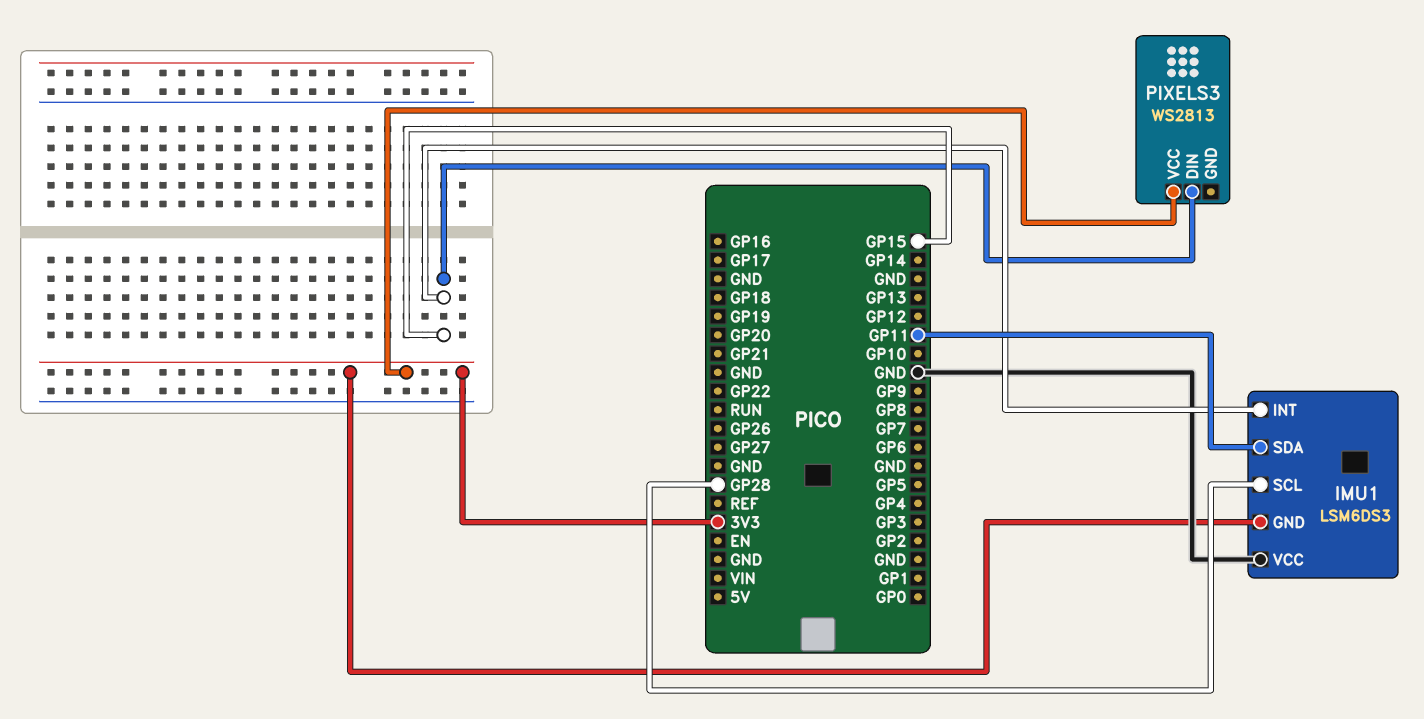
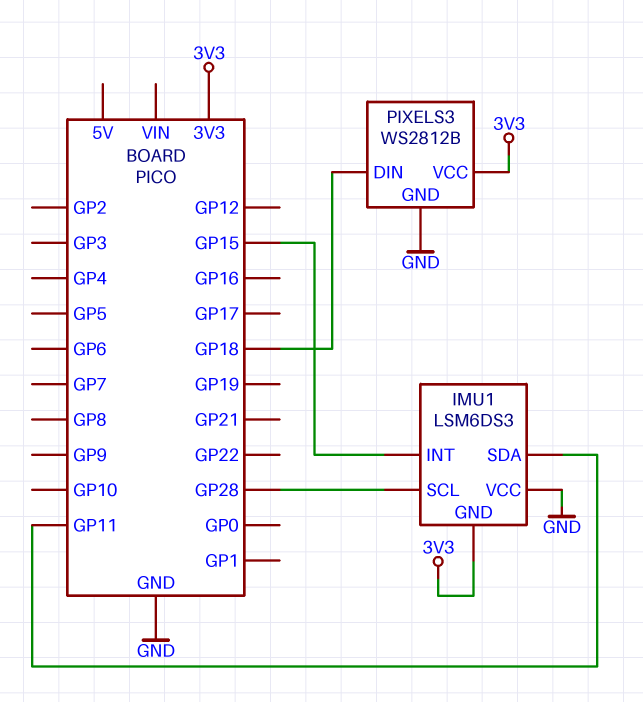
PIXELS3: WS2813 -> WS2812B
PIXELS3 pin DIN: GP15 -> GP18
PIXELS3 pin GND: none -> GND

